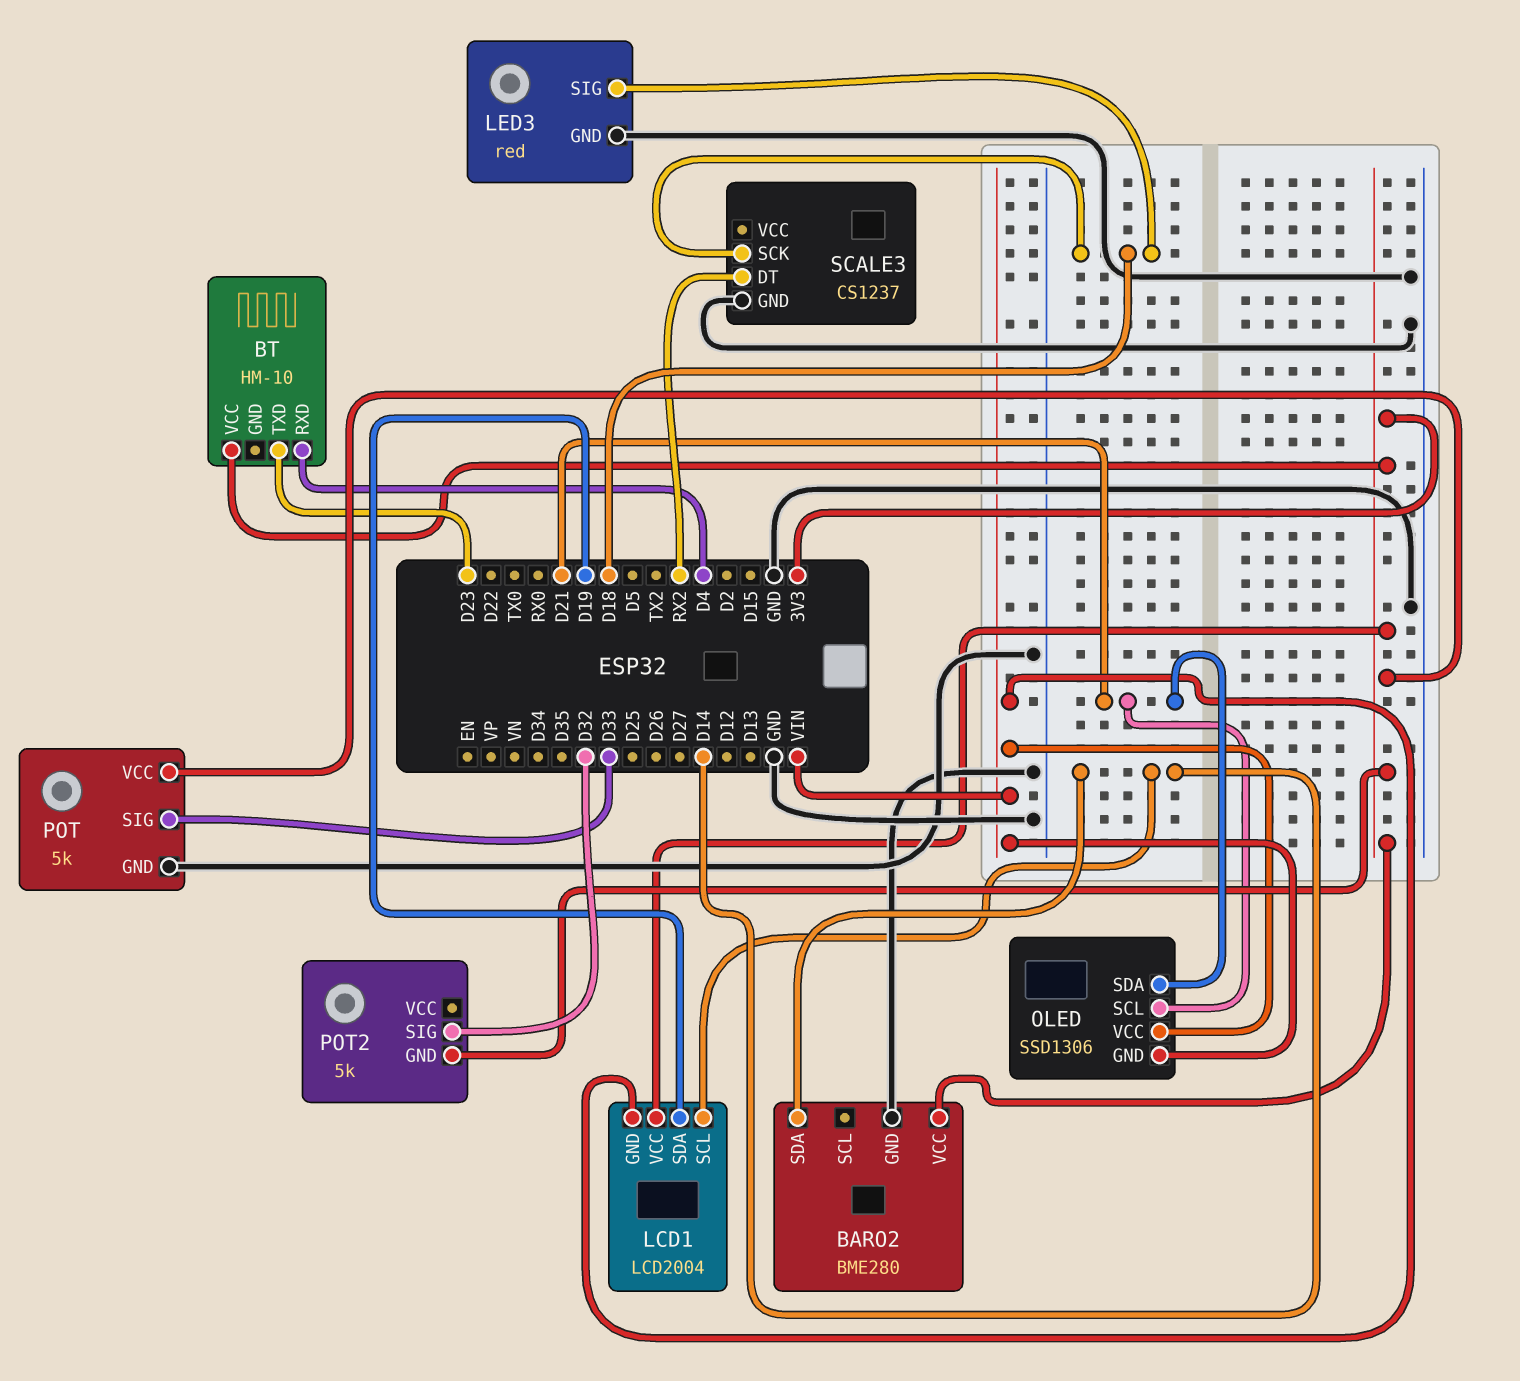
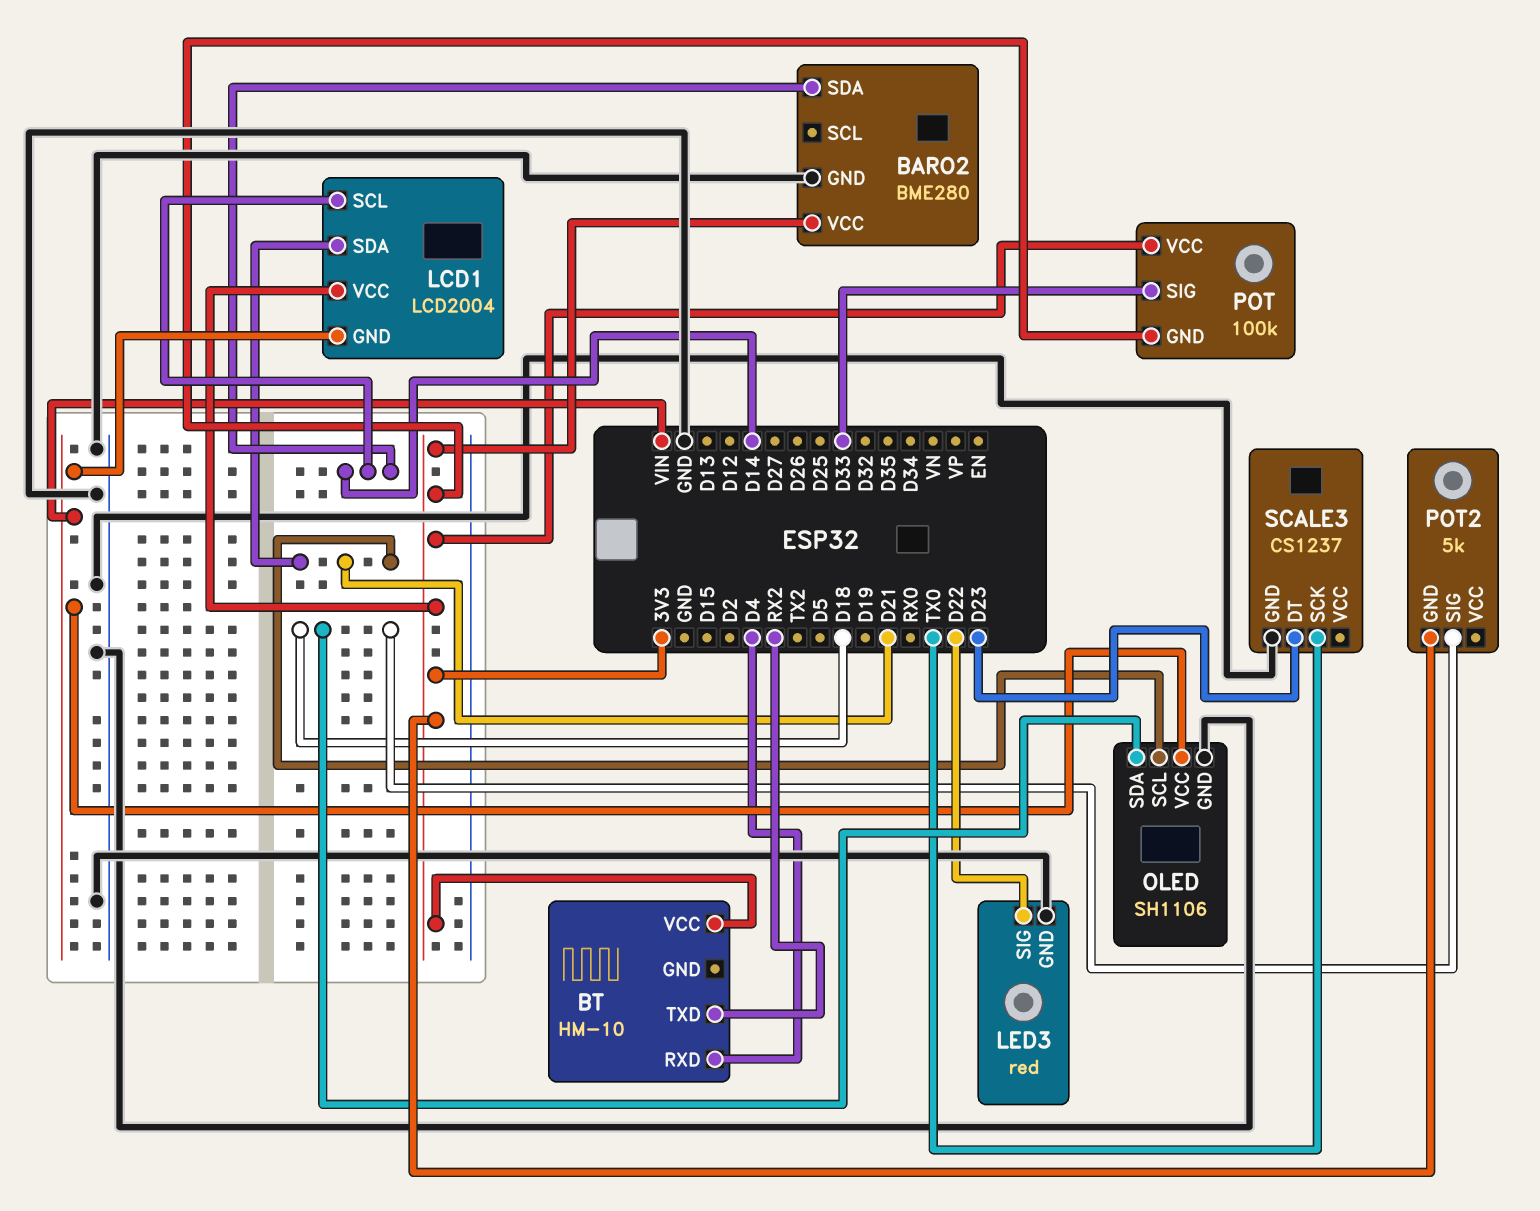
BT pin TXD: D23 -> RX2
LCD1 pin SDA: D19 -> D21
LED3 pin SIG: D18 -> D22
OLED: SSD1306 -> SH1106
OLED pin GND: VIN -> GND
OLED pin SDA: D21 -> D18
POT: 5k -> 100k
POT pin GND: GND -> 3V3
POT2 pin SIG: D32 -> D18
SCALE3 pin DT: RX2 -> D23
SCALE3 pin SCK: D18 -> TX0

